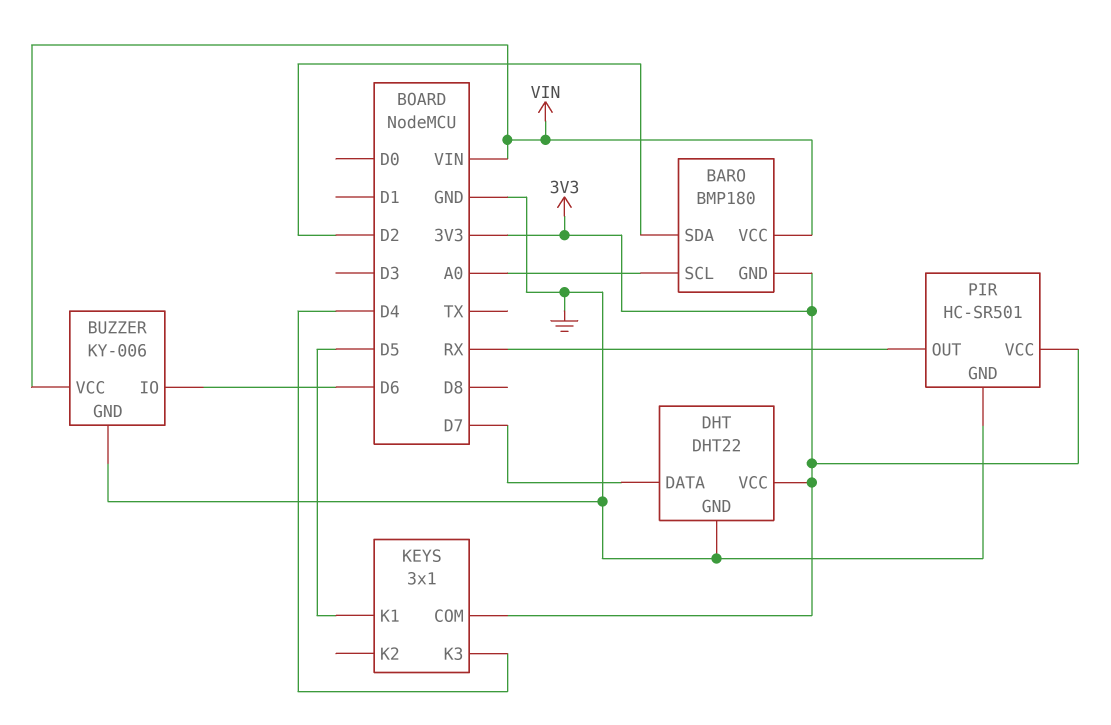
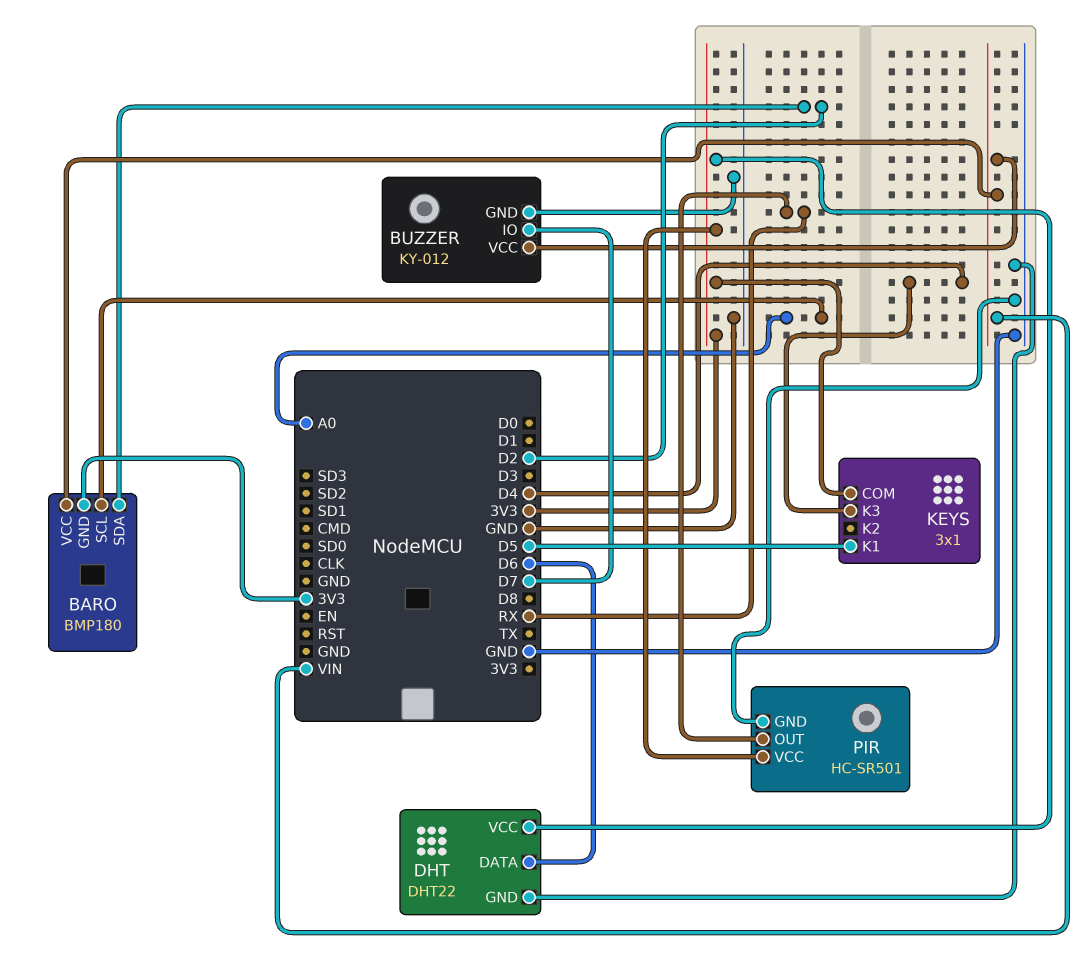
BUZZER: KY-006 -> KY-012
BUZZER pin IO: D6 -> D7
DHT pin DATA: D7 -> D6

